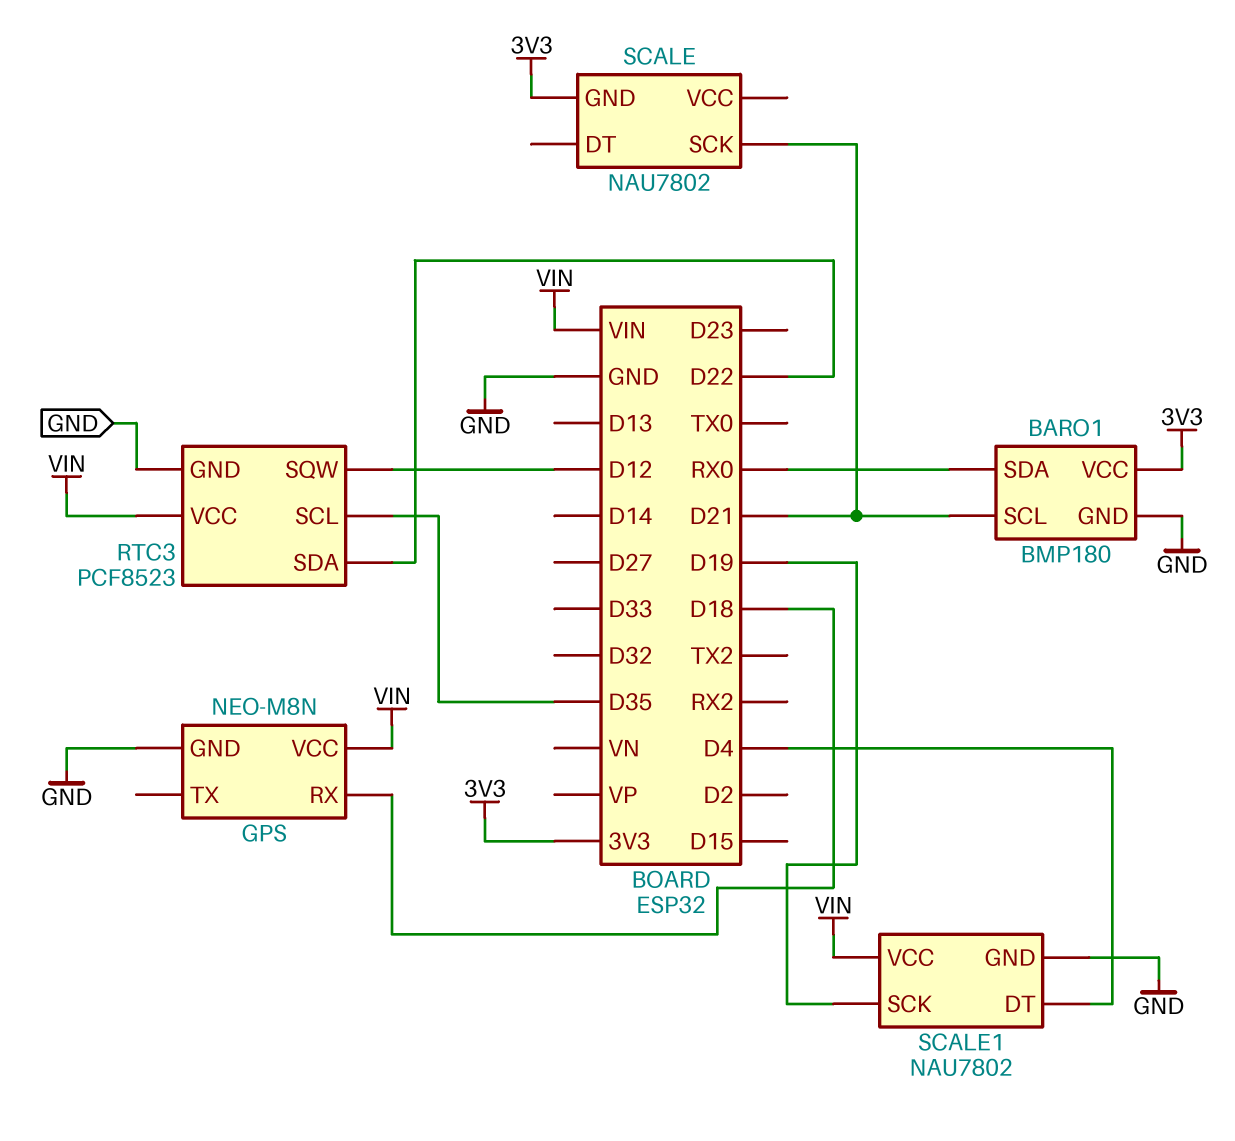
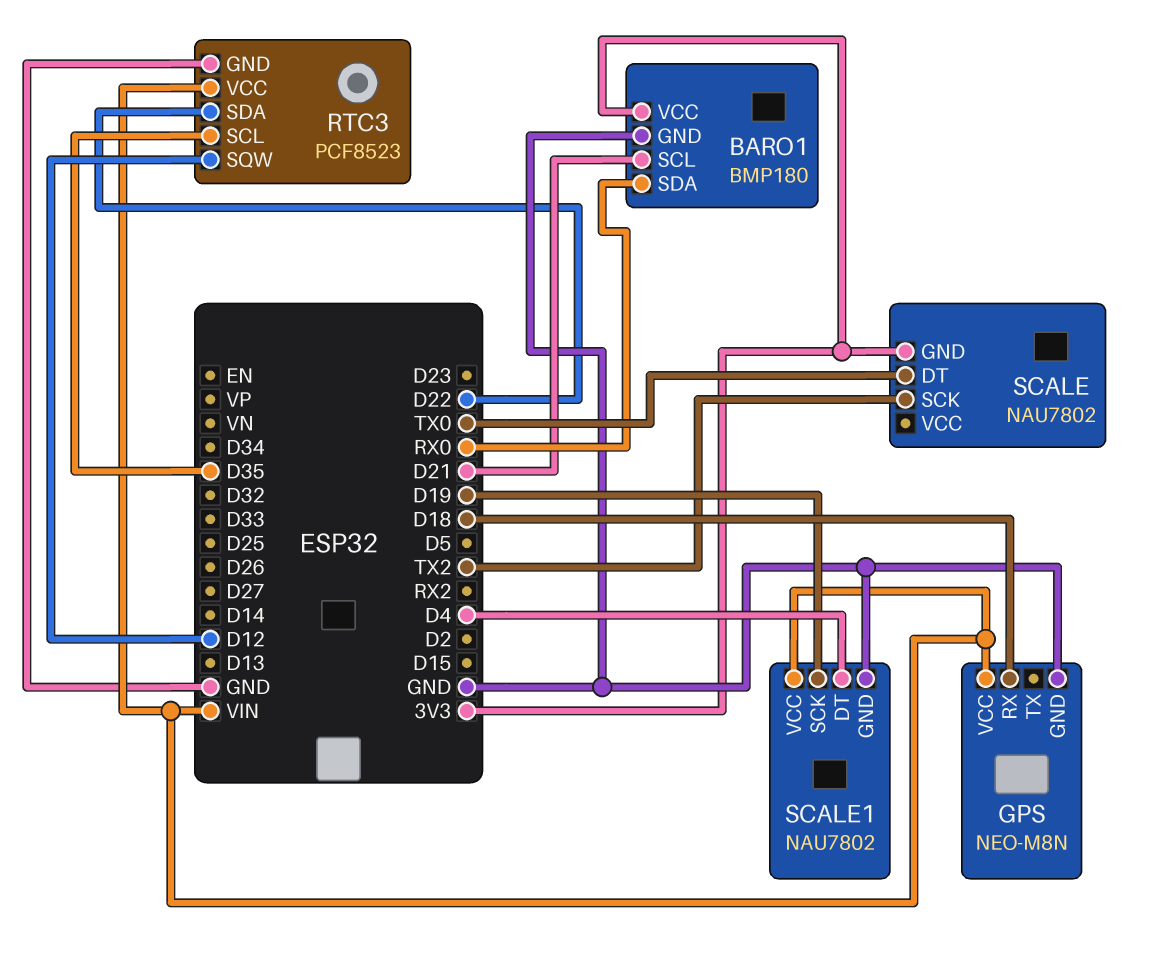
SCALE pin DT: none -> TX0
SCALE pin SCK: D21 -> TX2

